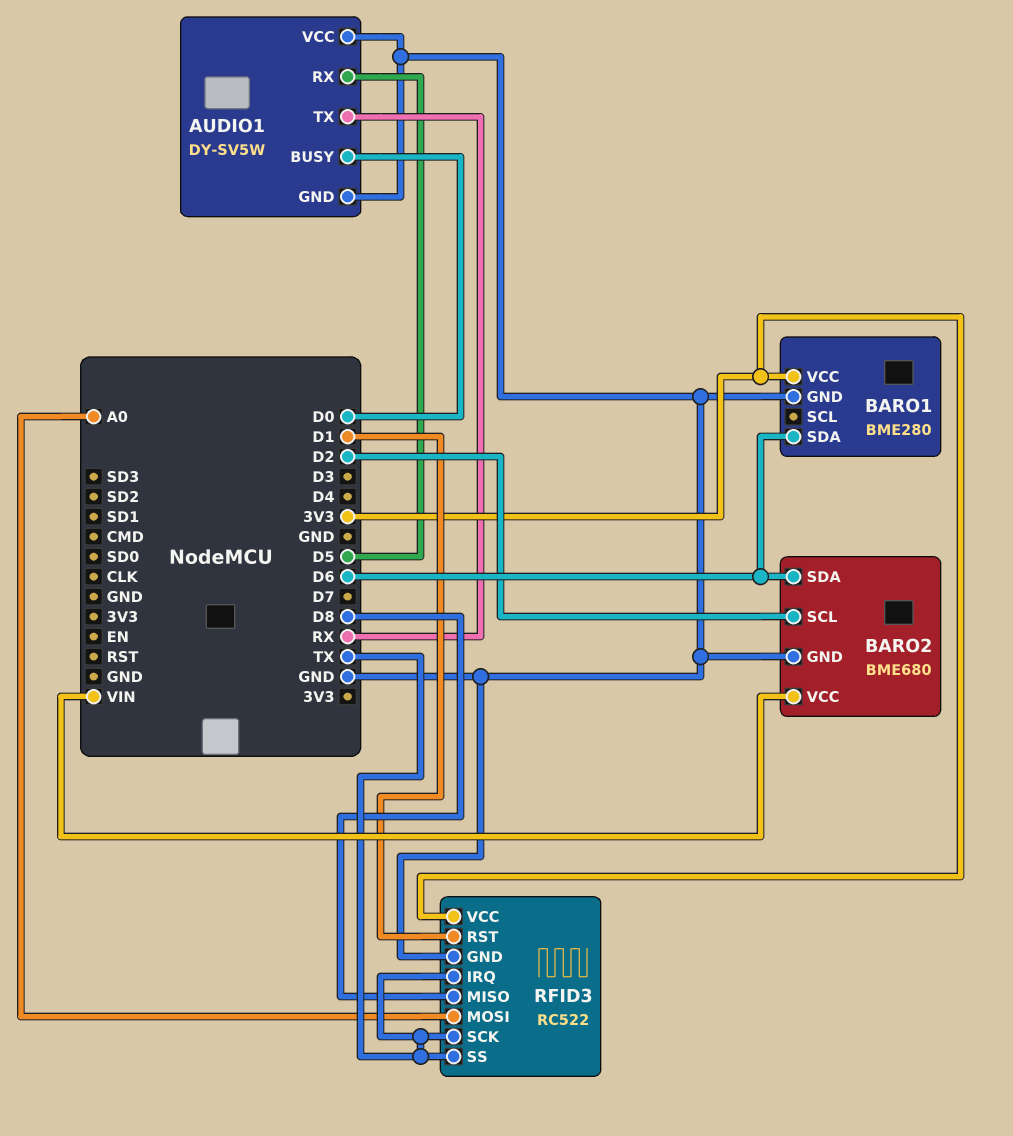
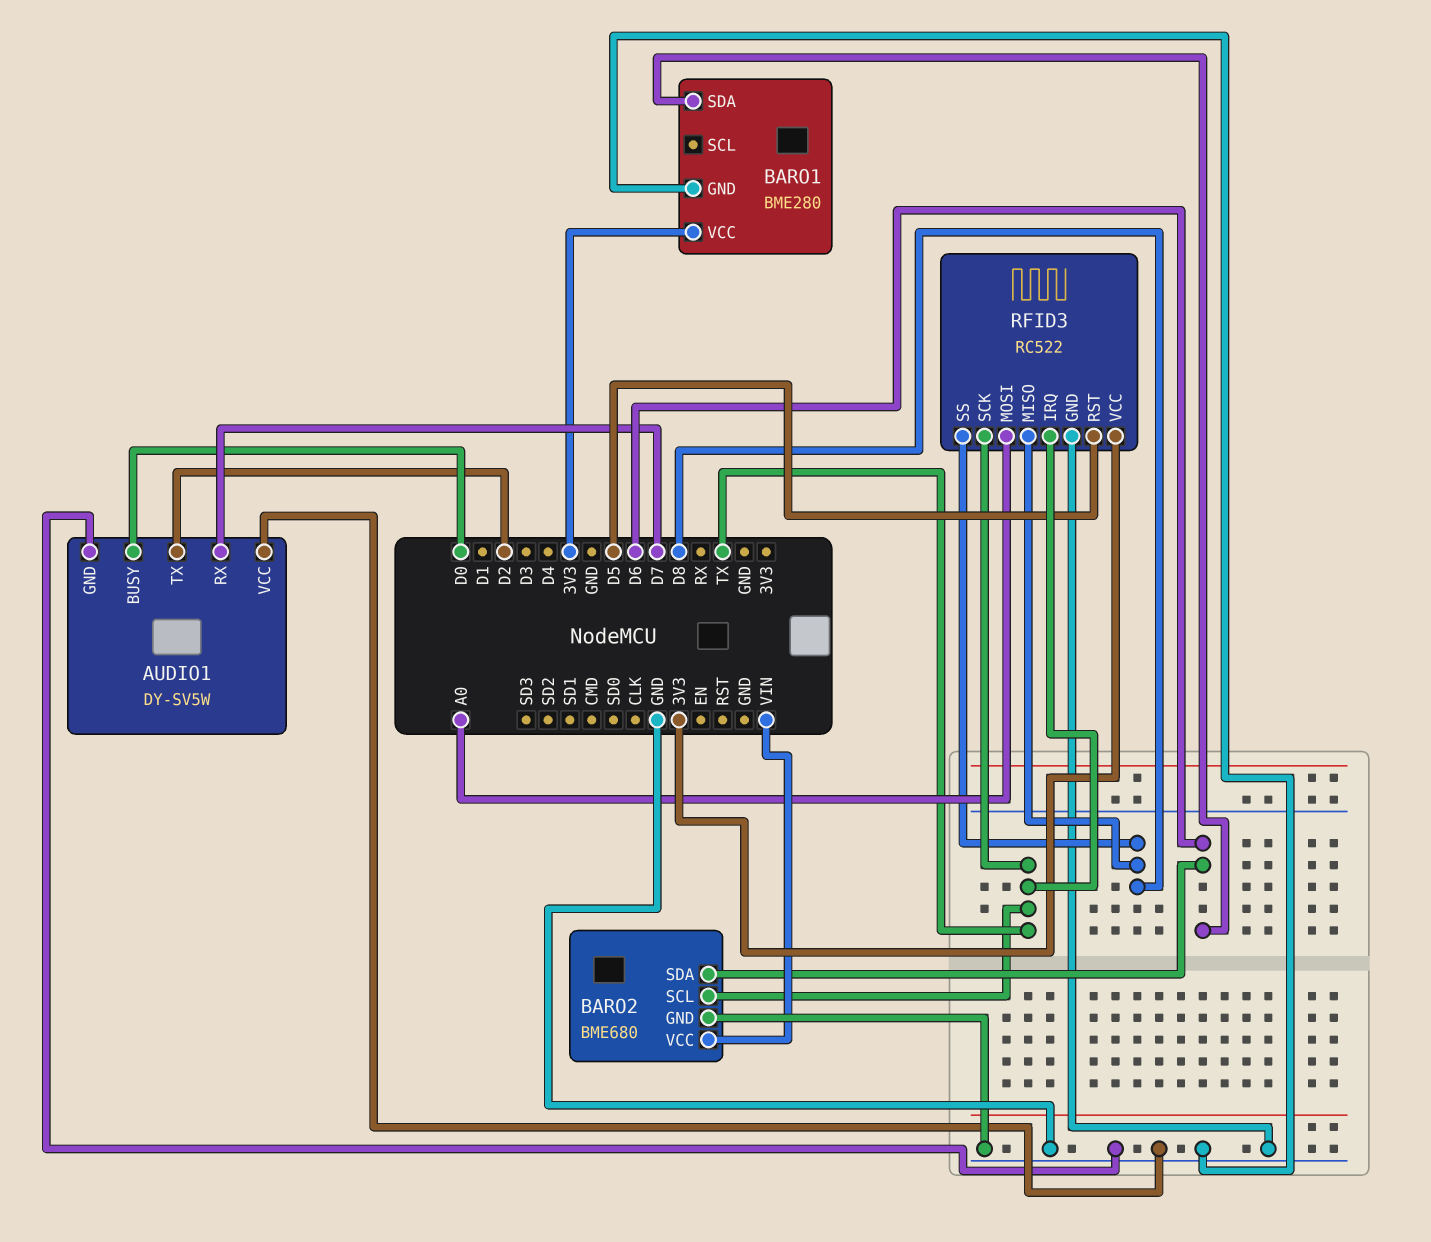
AUDIO1 pin RX: D5 -> D7
AUDIO1 pin TX: RX -> D2
BARO2 pin SCL: D2 -> TX
RFID3 pin RST: D1 -> D5
RFID3 pin SS: TX -> D8

